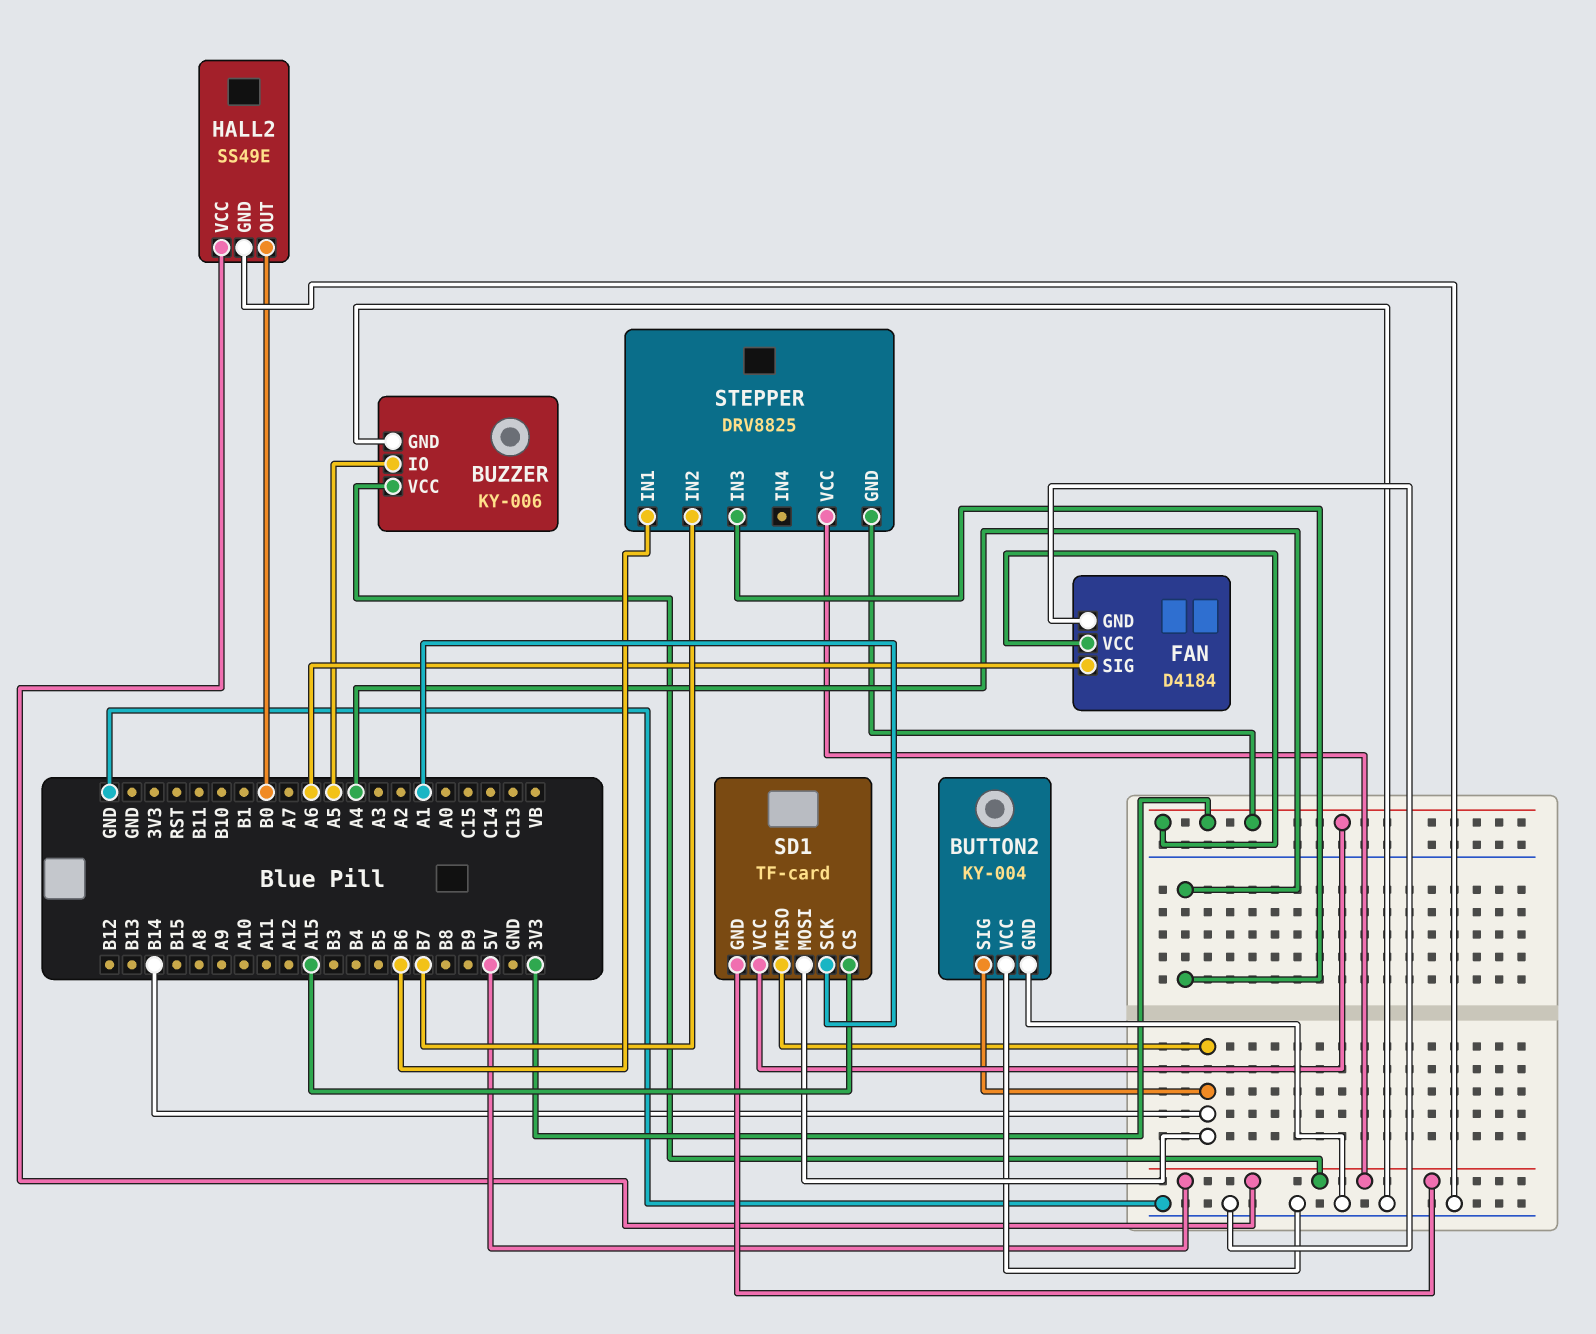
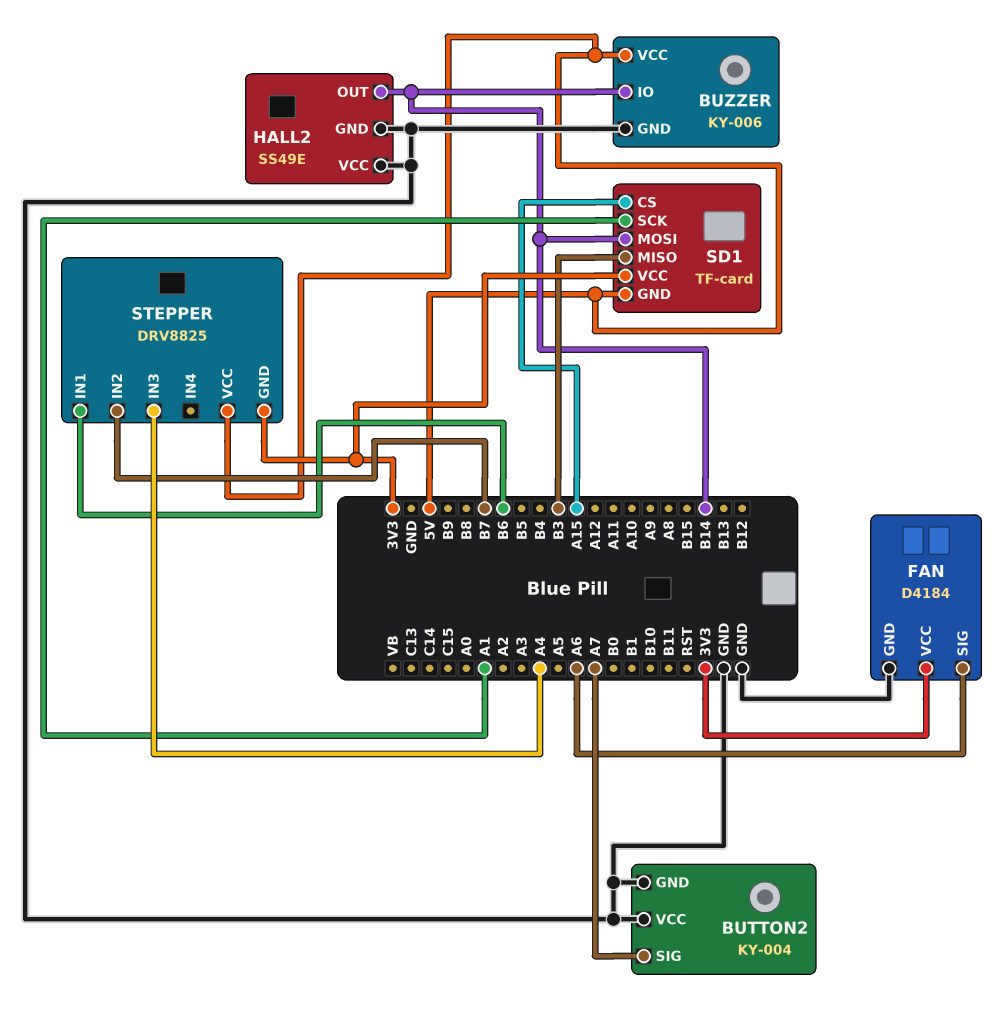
BUTTON2 pin SIG: B14 -> A7
BUZZER pin IO: A5 -> B14
HALL2 pin OUT: B0 -> B14
HALL2 pin VCC: 5V -> GND
SD1 pin MISO: B14 -> B3

